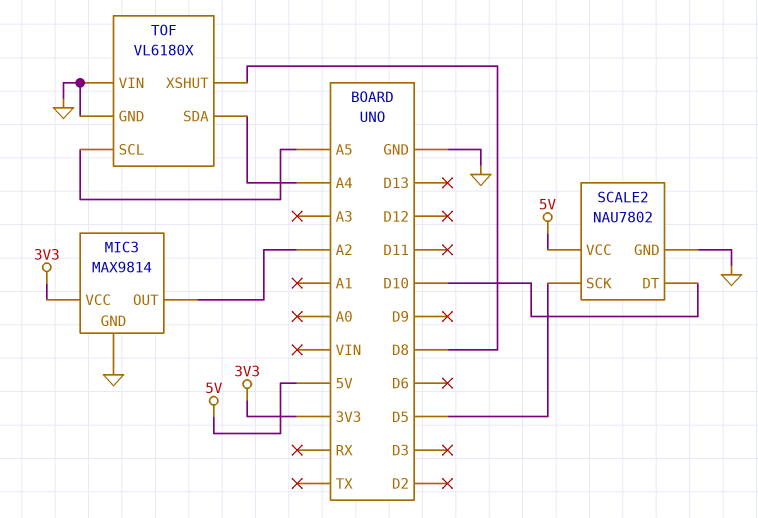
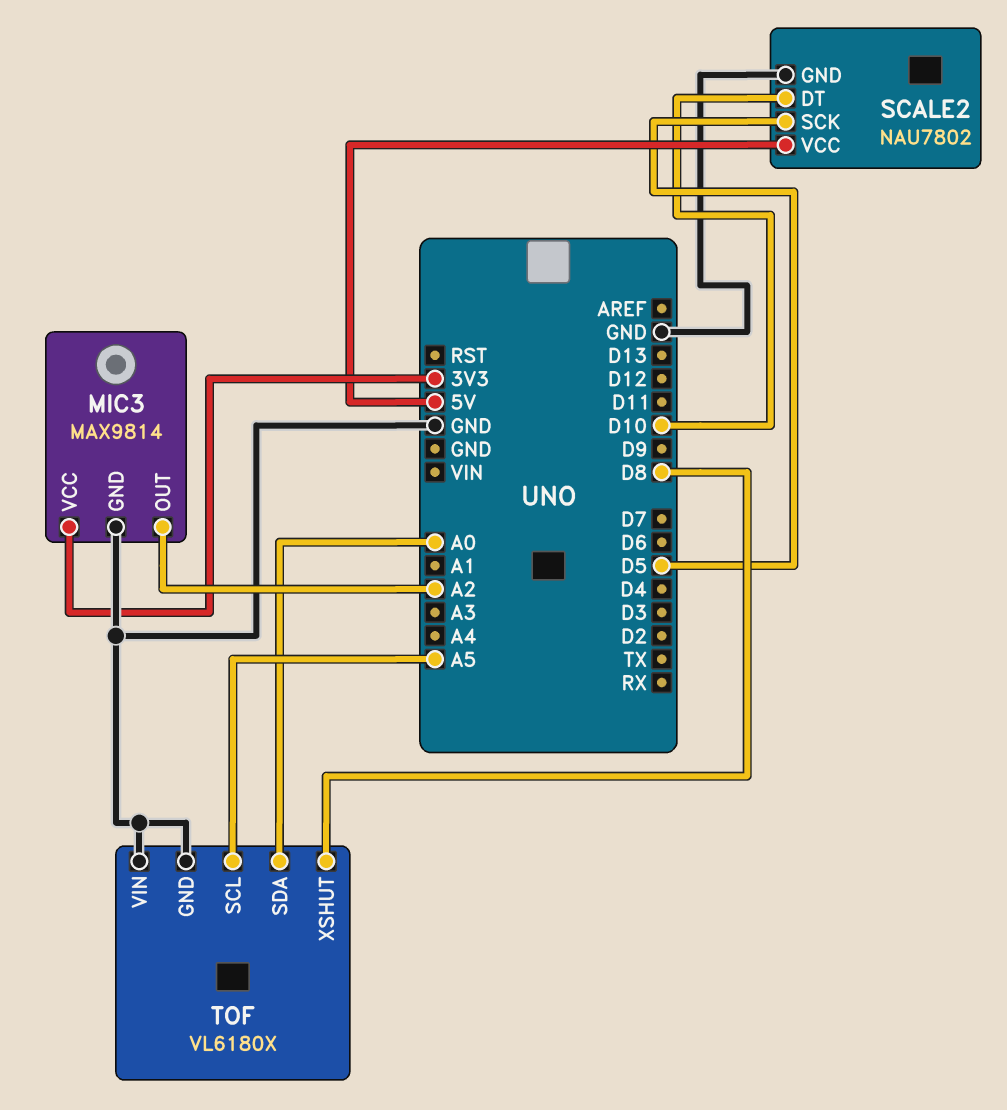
TOF pin SDA: A4 -> A0

